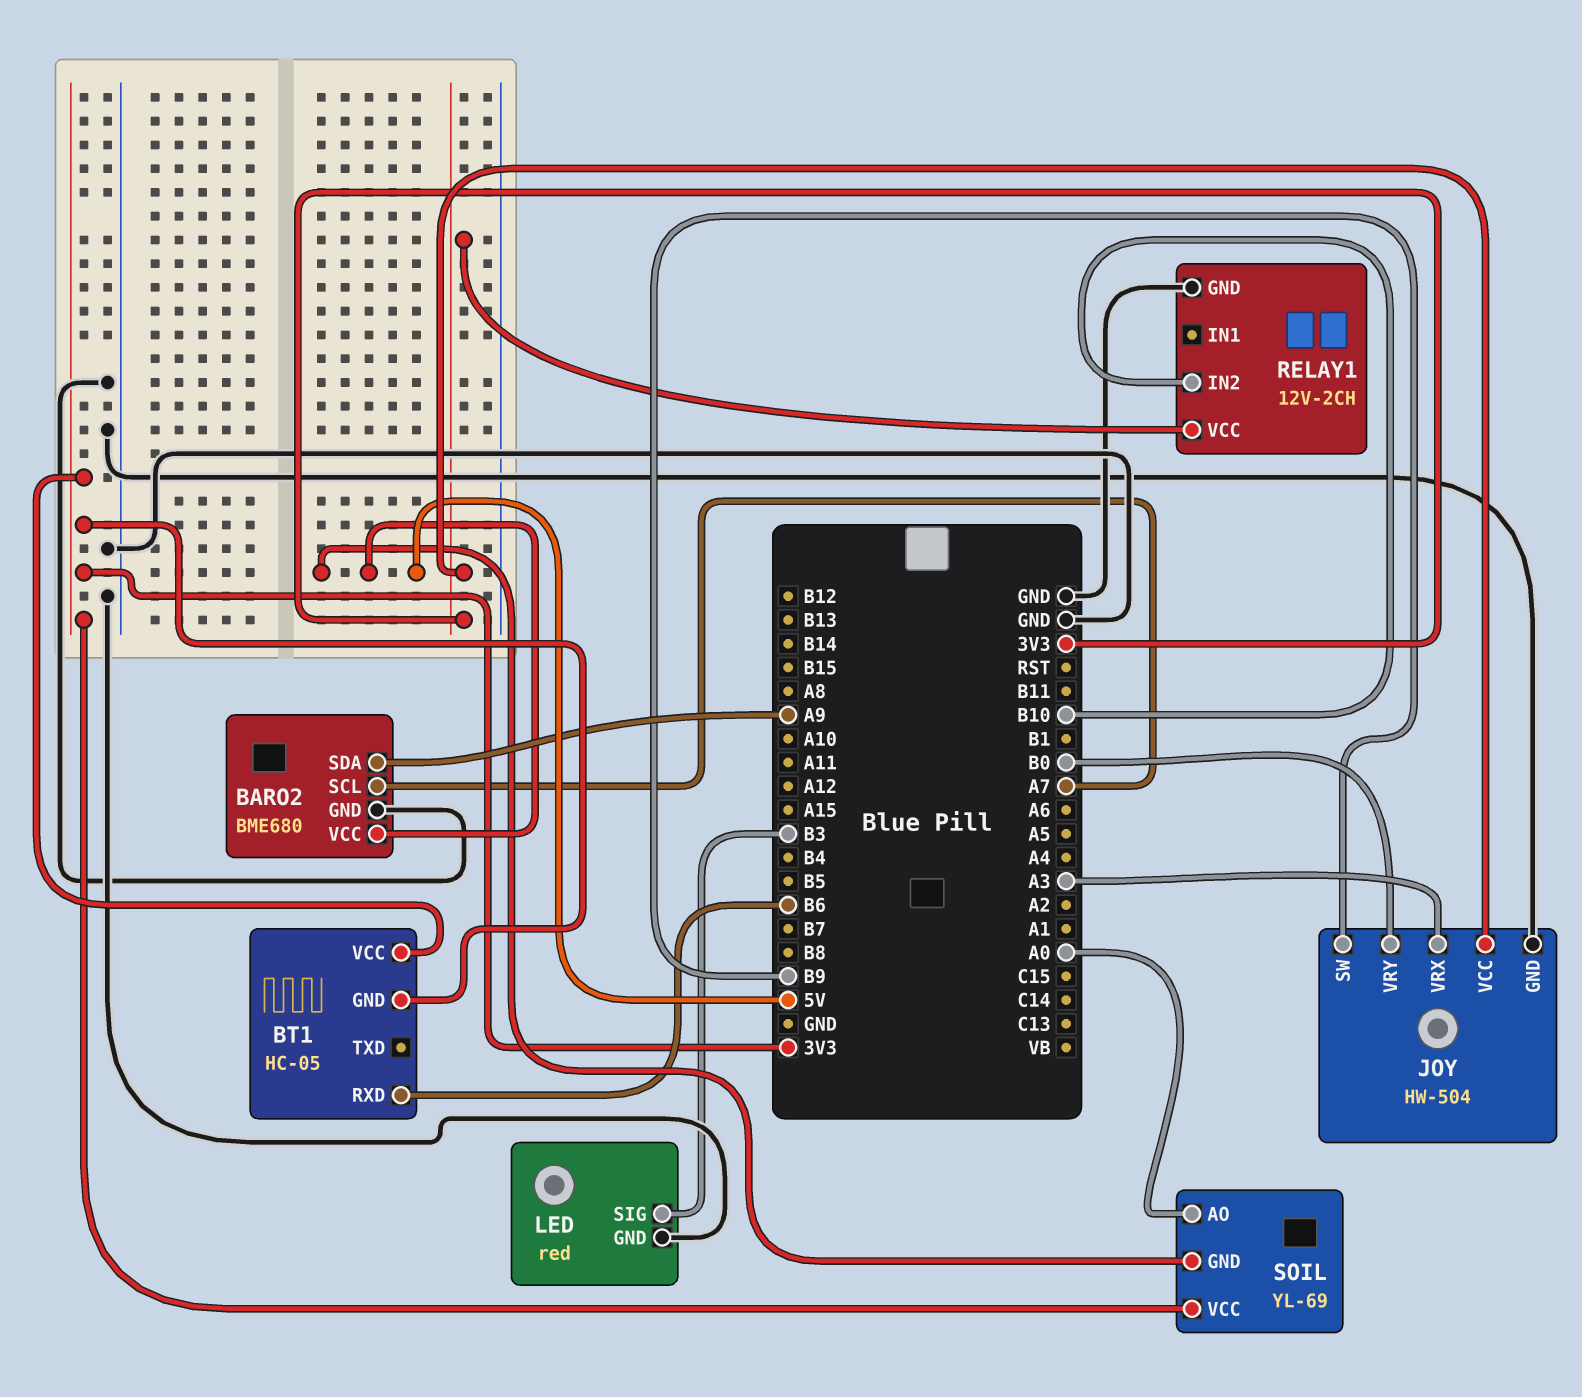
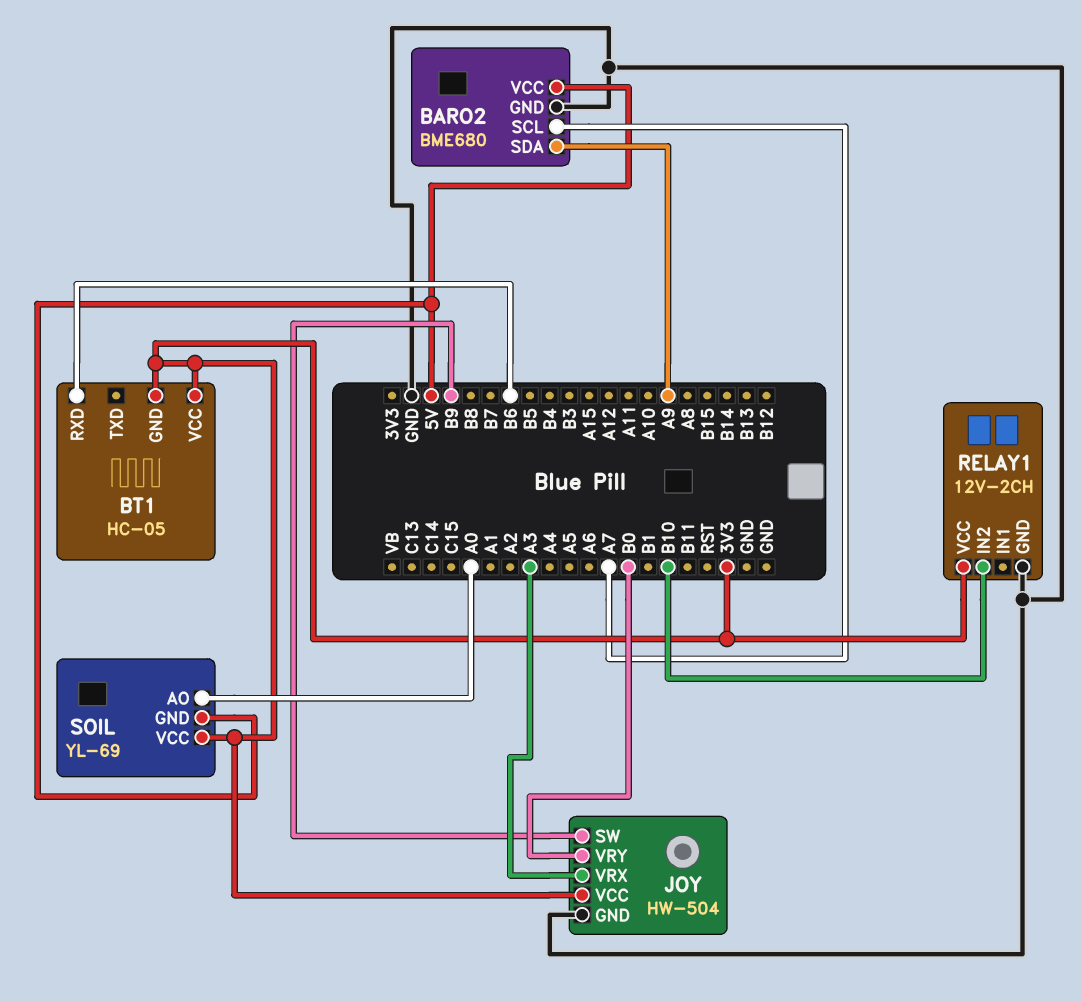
LED: red -> none
LED pin GND: GND -> none
LED pin SIG: B3 -> none

